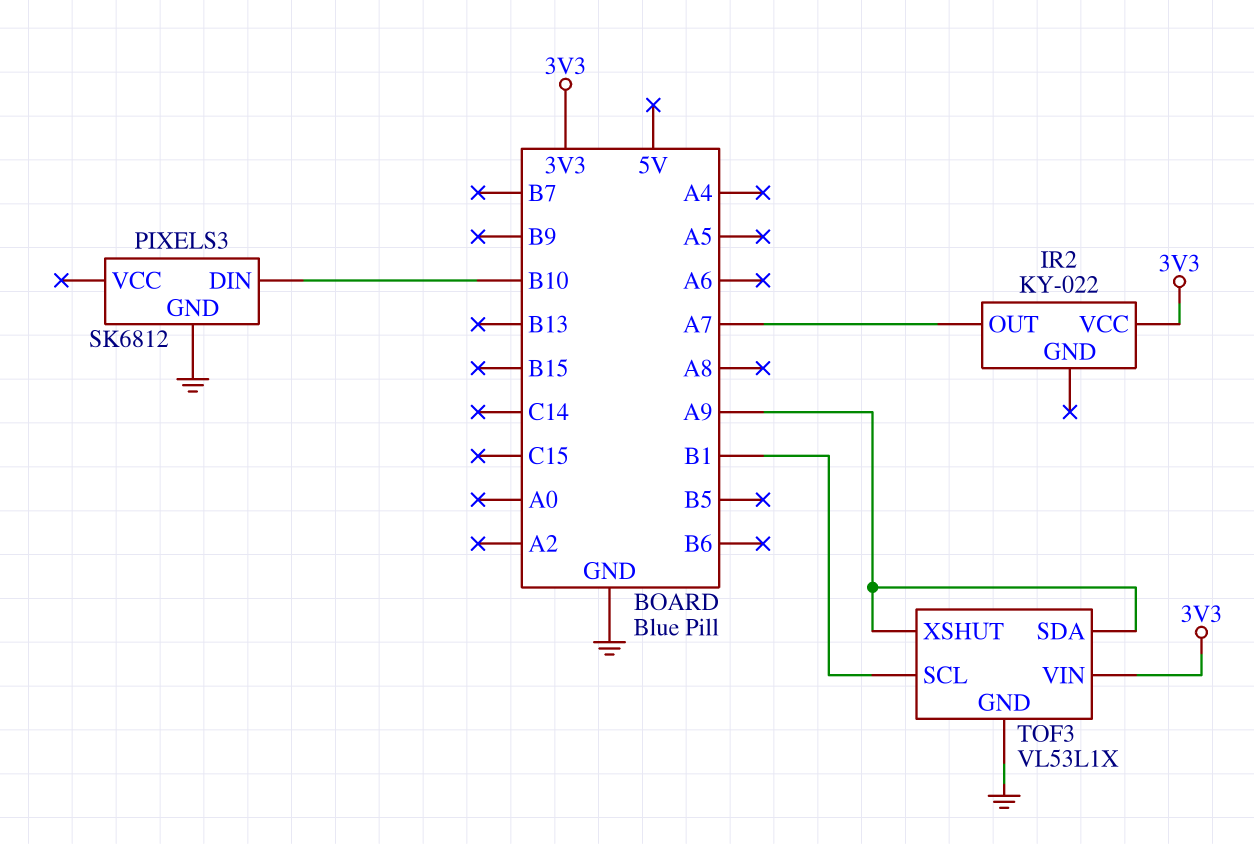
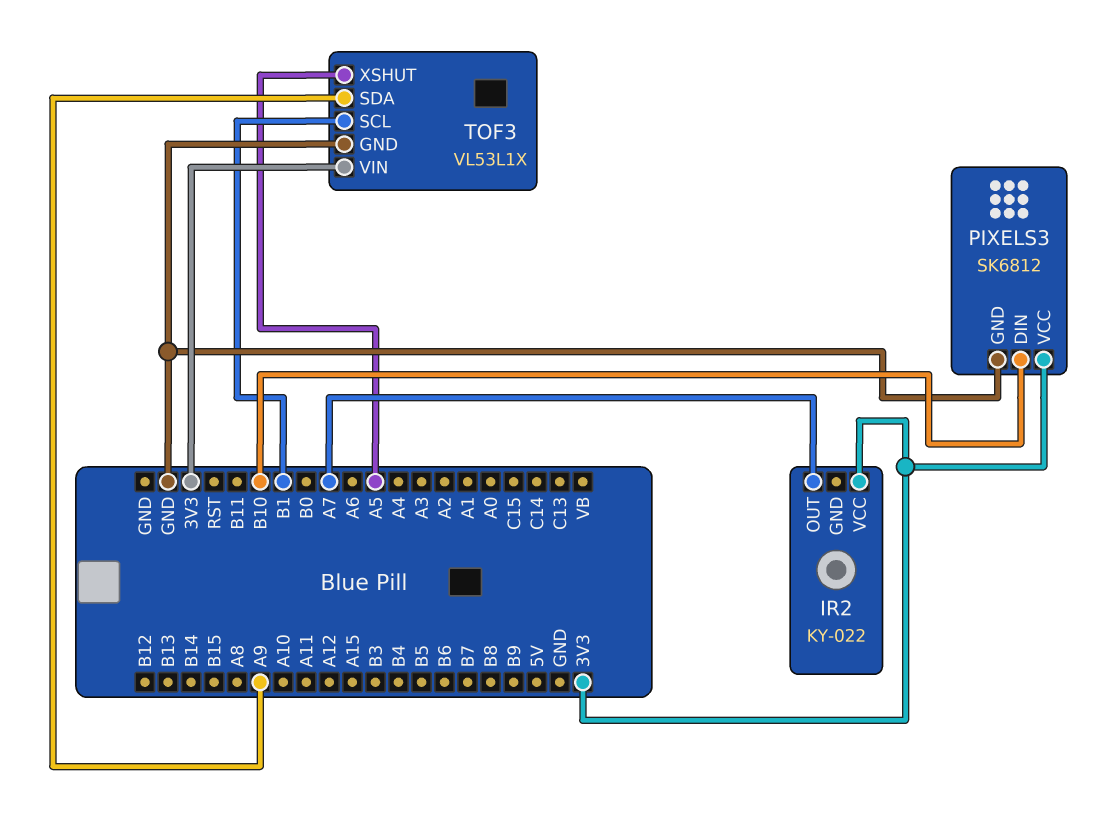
PIXELS3 pin VCC: none -> 3V3
TOF3 pin XSHUT: A9 -> A5

